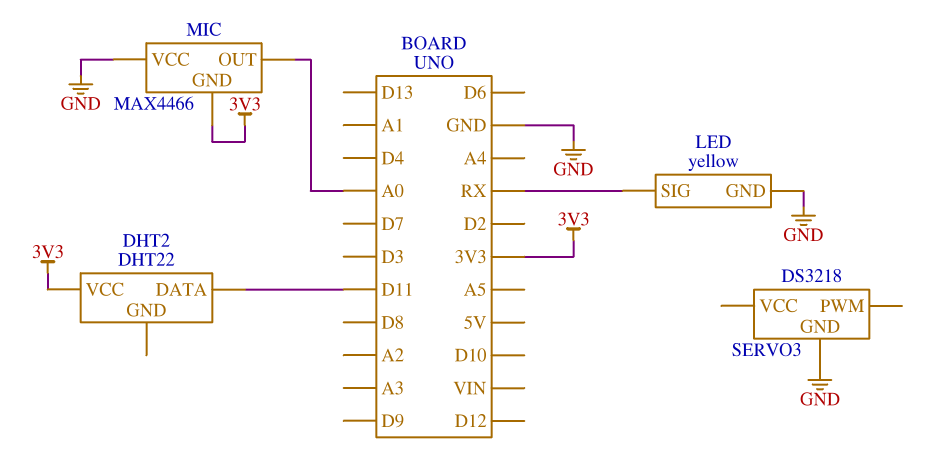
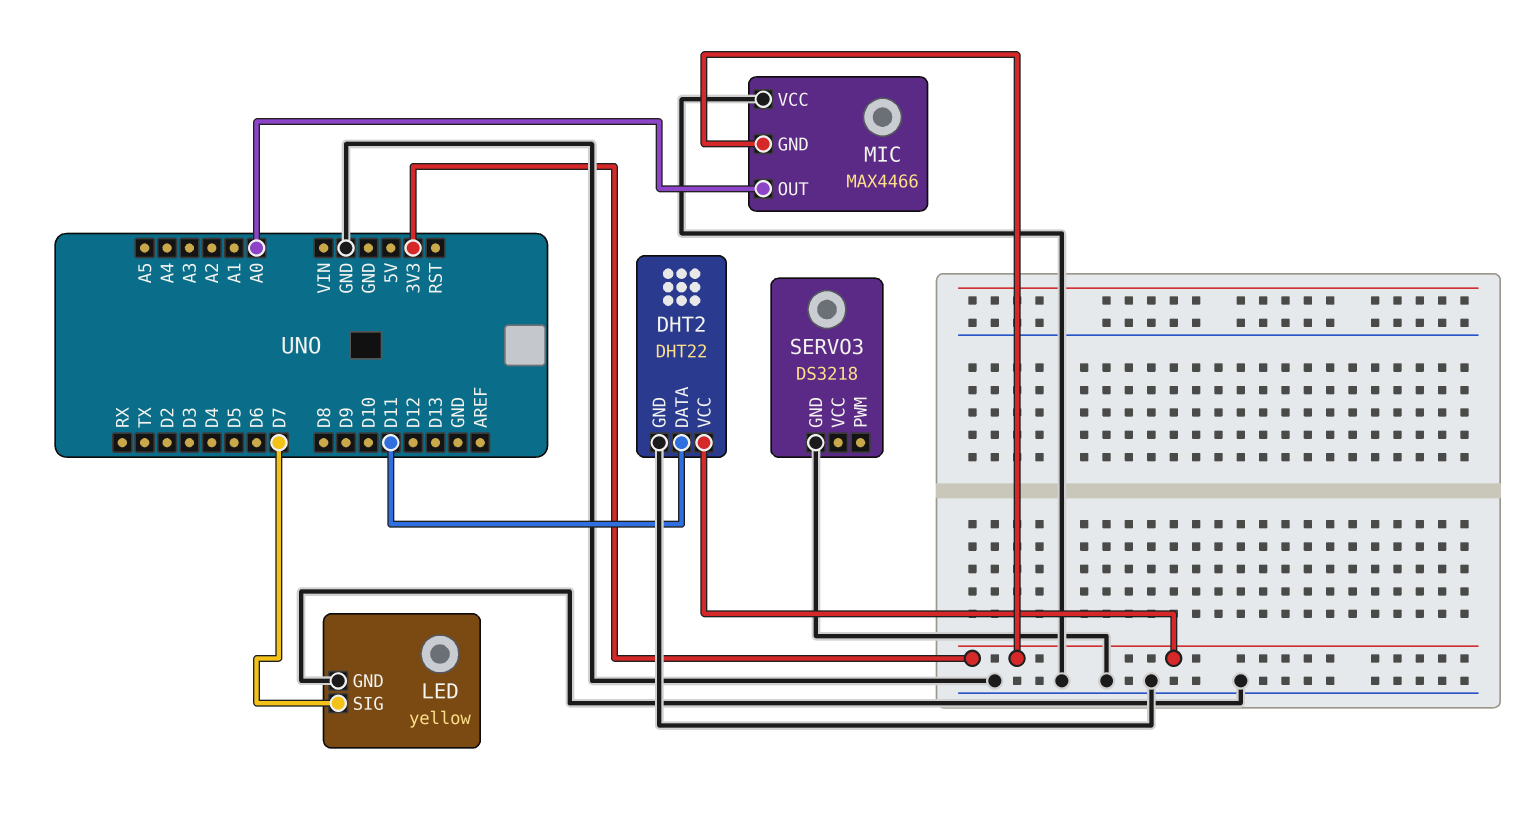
DHT2 pin GND: none -> GND
LED pin SIG: RX -> D7

